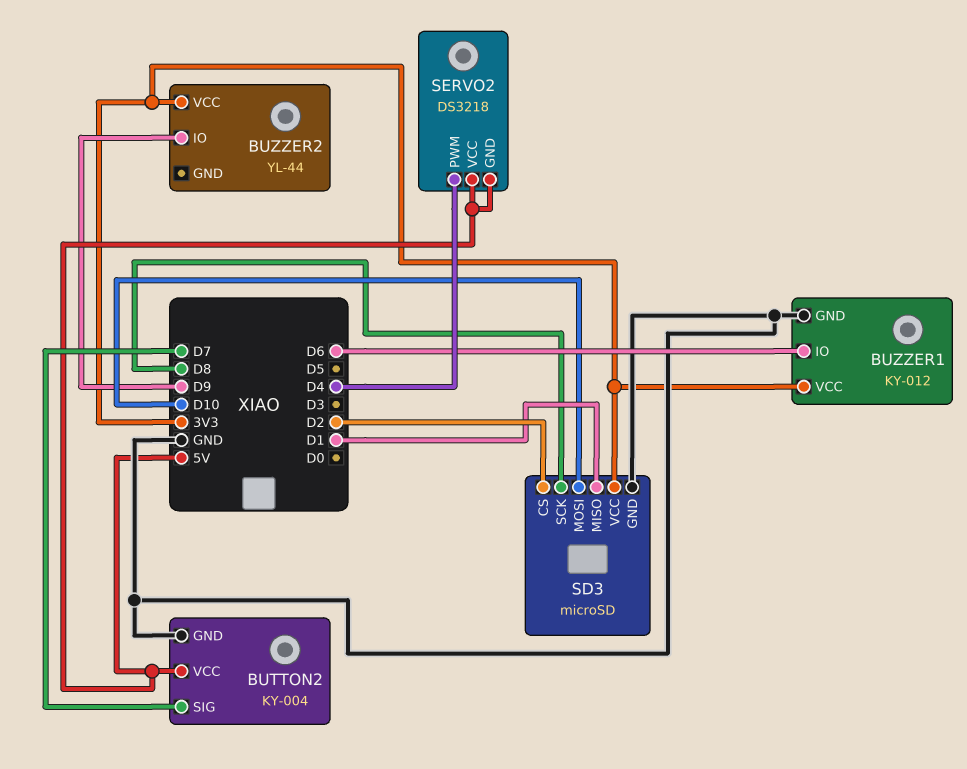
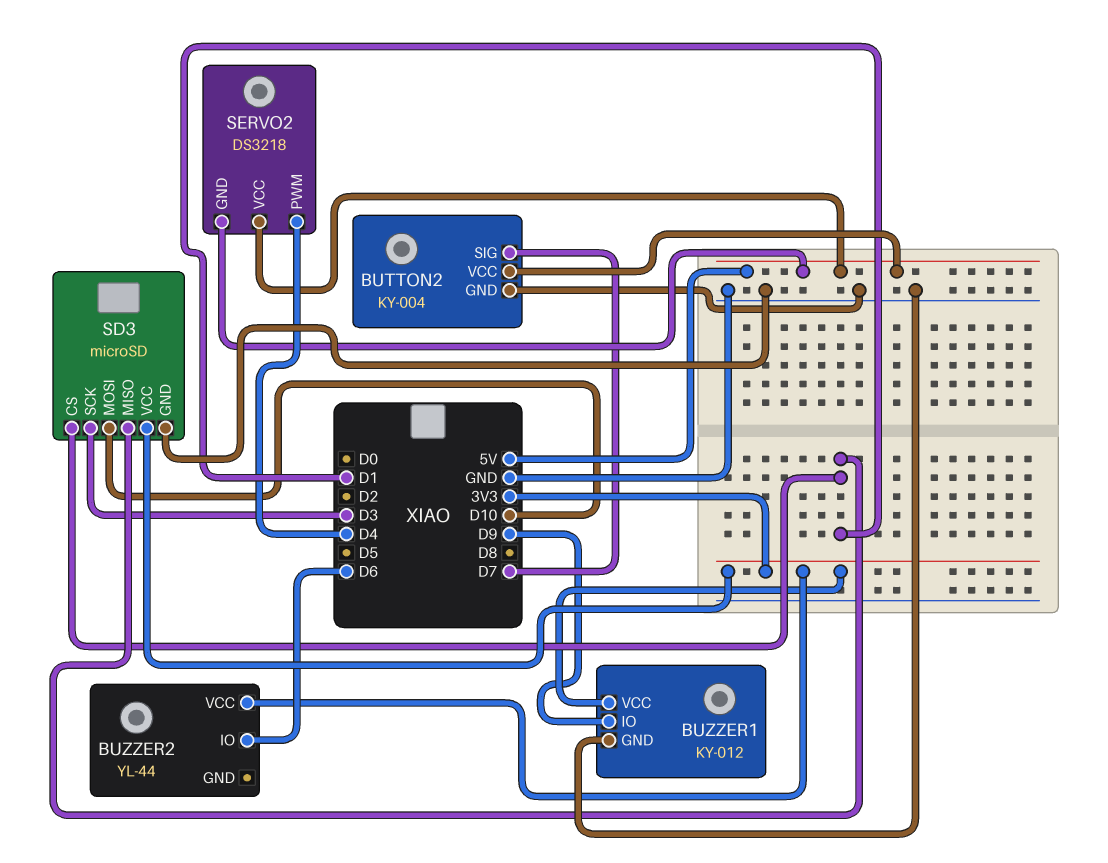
BUZZER1 pin IO: D6 -> D9
BUZZER2 pin IO: D9 -> D6
SD3 pin CS: D2 -> D1
SD3 pin SCK: D8 -> D3

